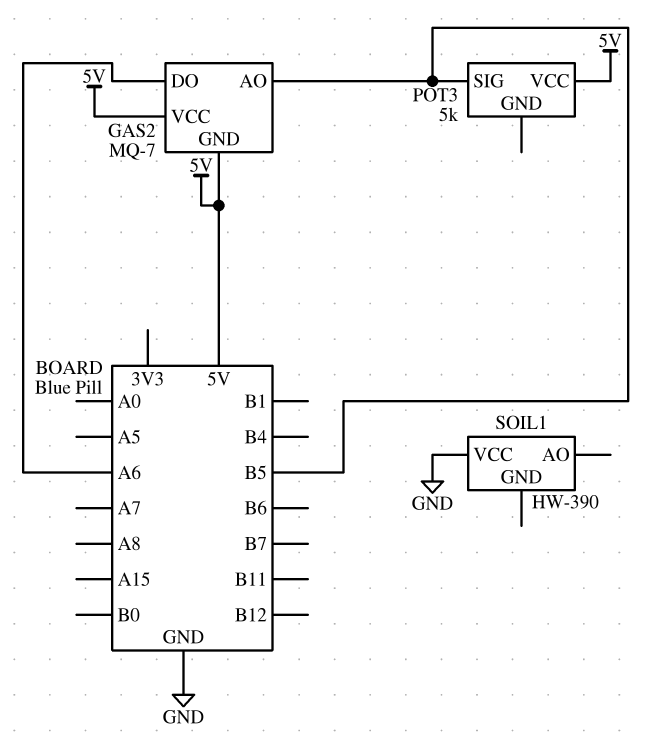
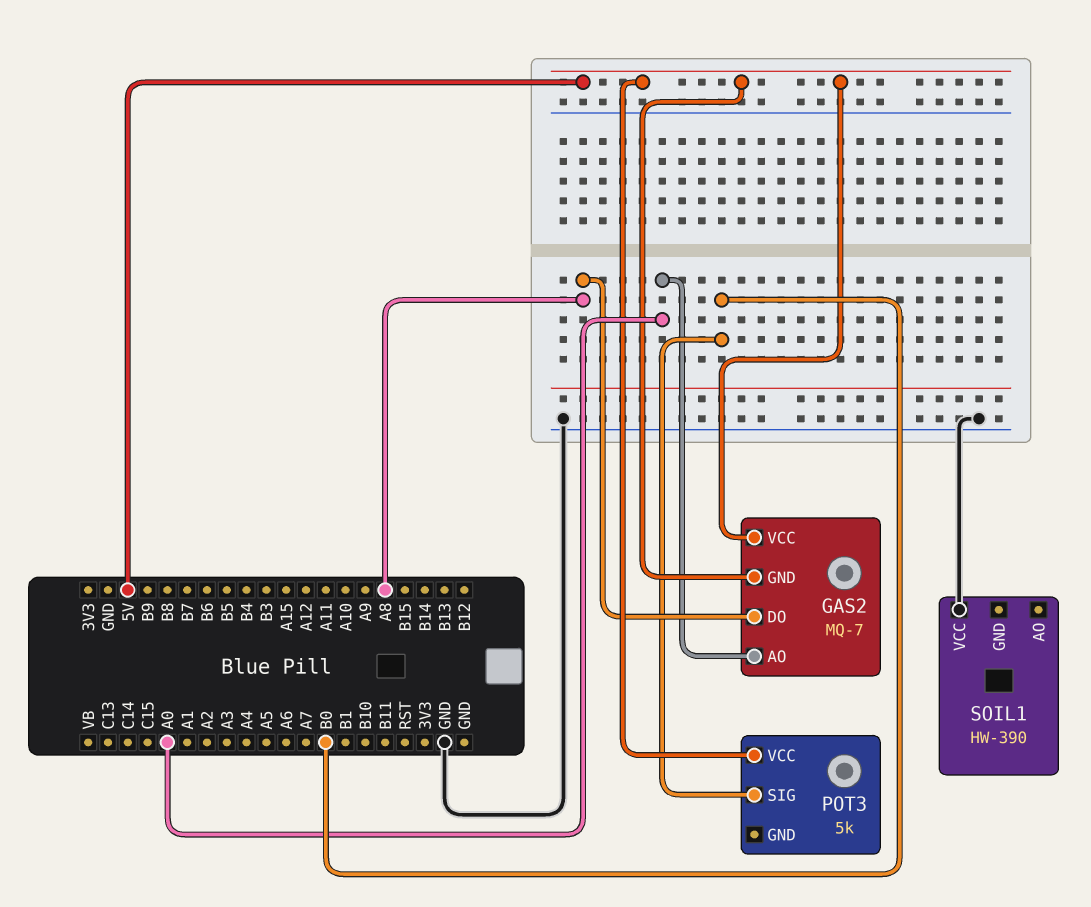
GAS2 pin AO: B5 -> A0
GAS2 pin DO: A6 -> A8
POT3 pin SIG: B5 -> B0

